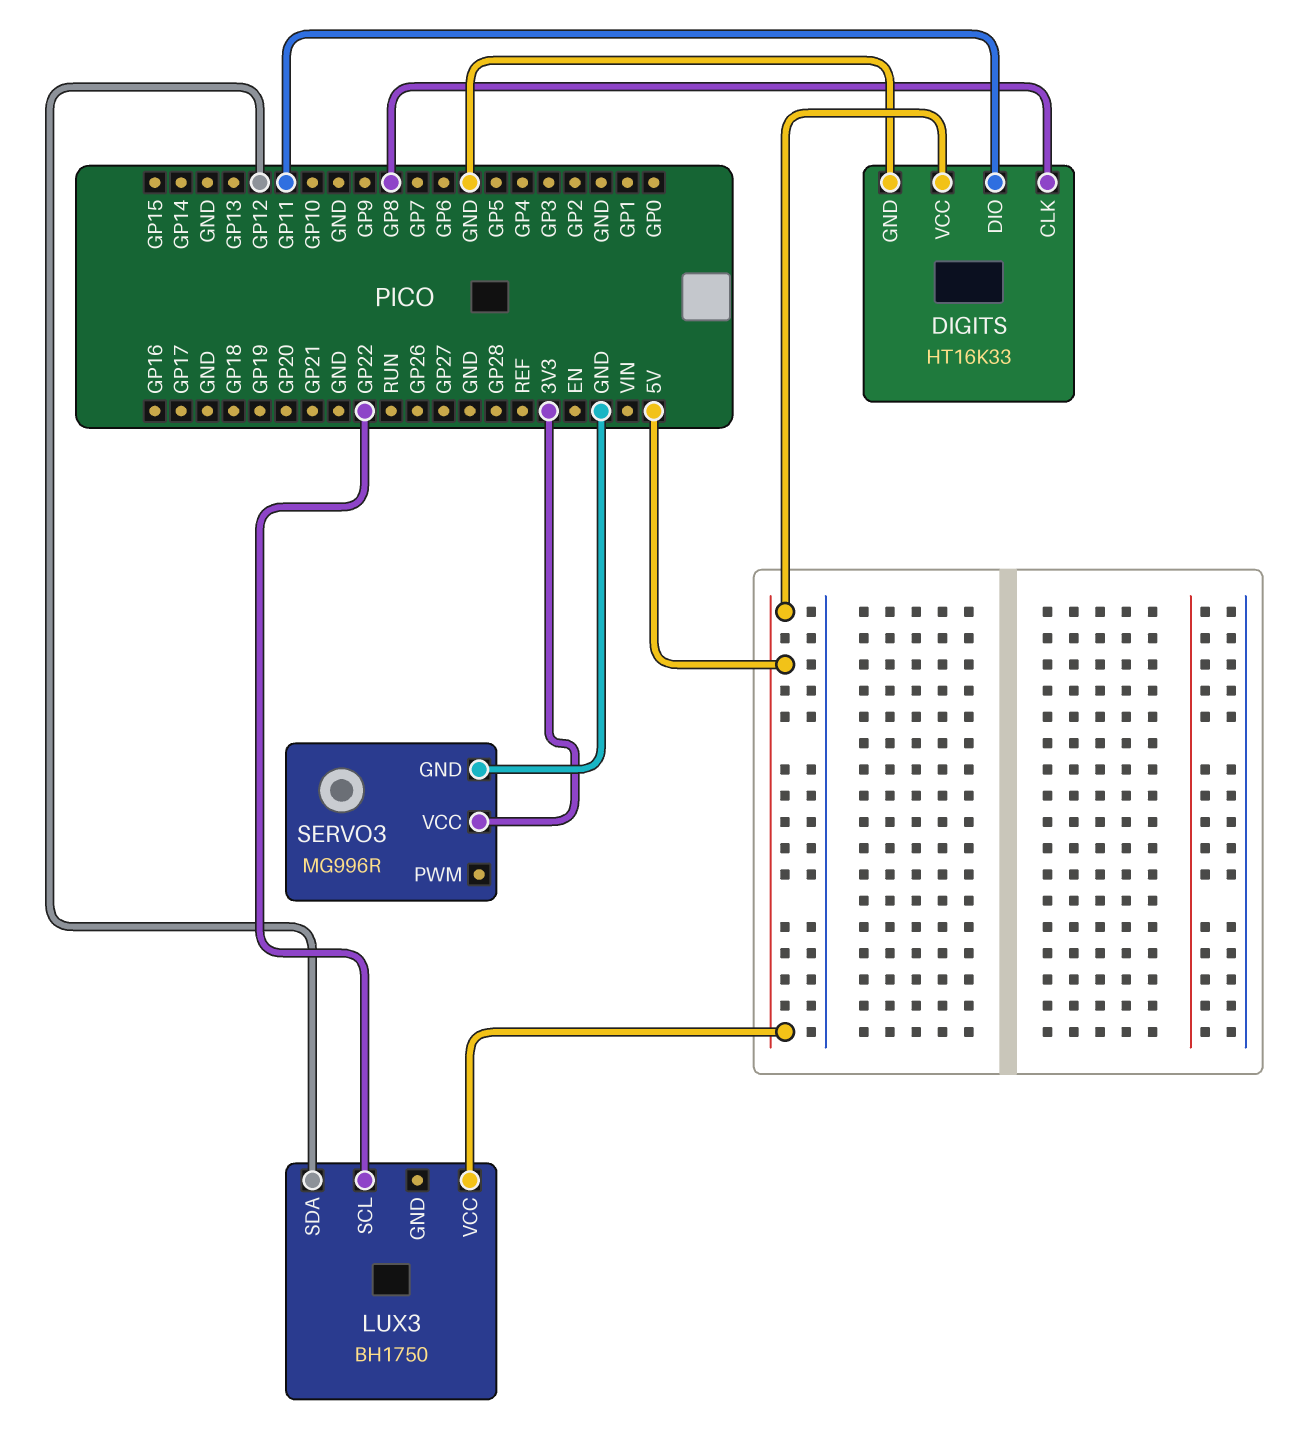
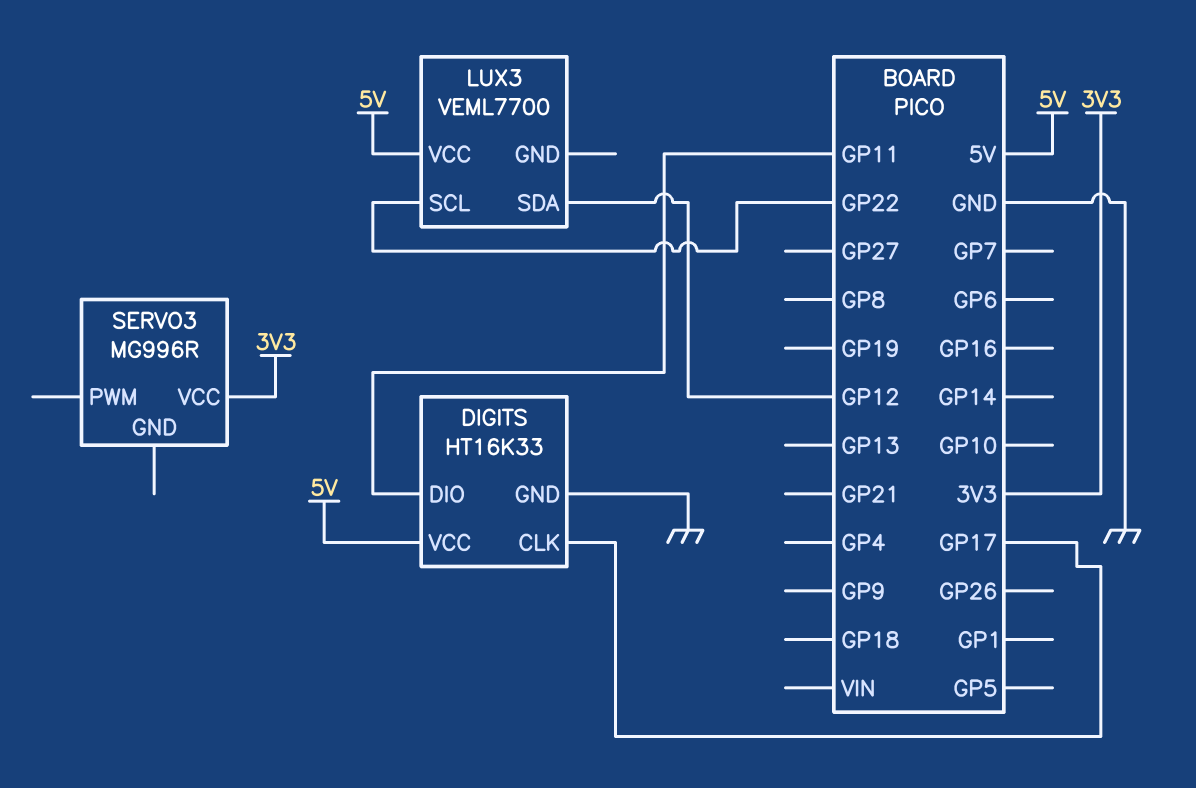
DIGITS pin CLK: GP8 -> GP17
LUX3: BH1750 -> VEML7700
SERVO3 pin GND: GND -> none

